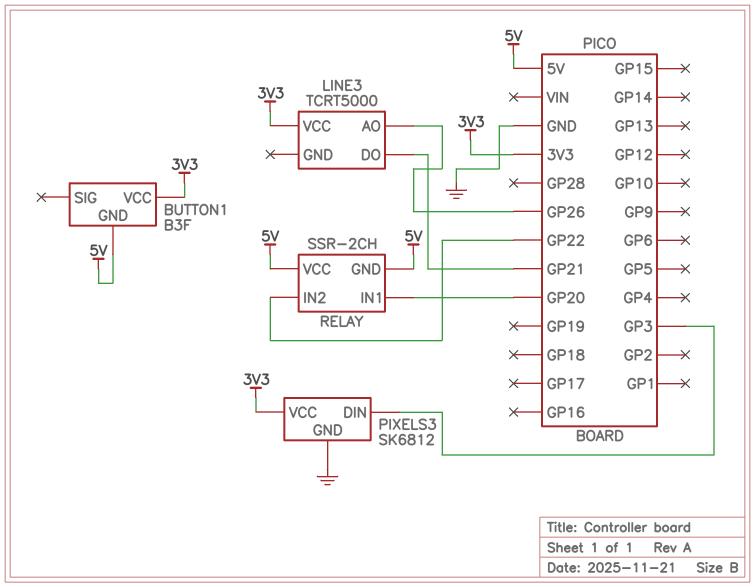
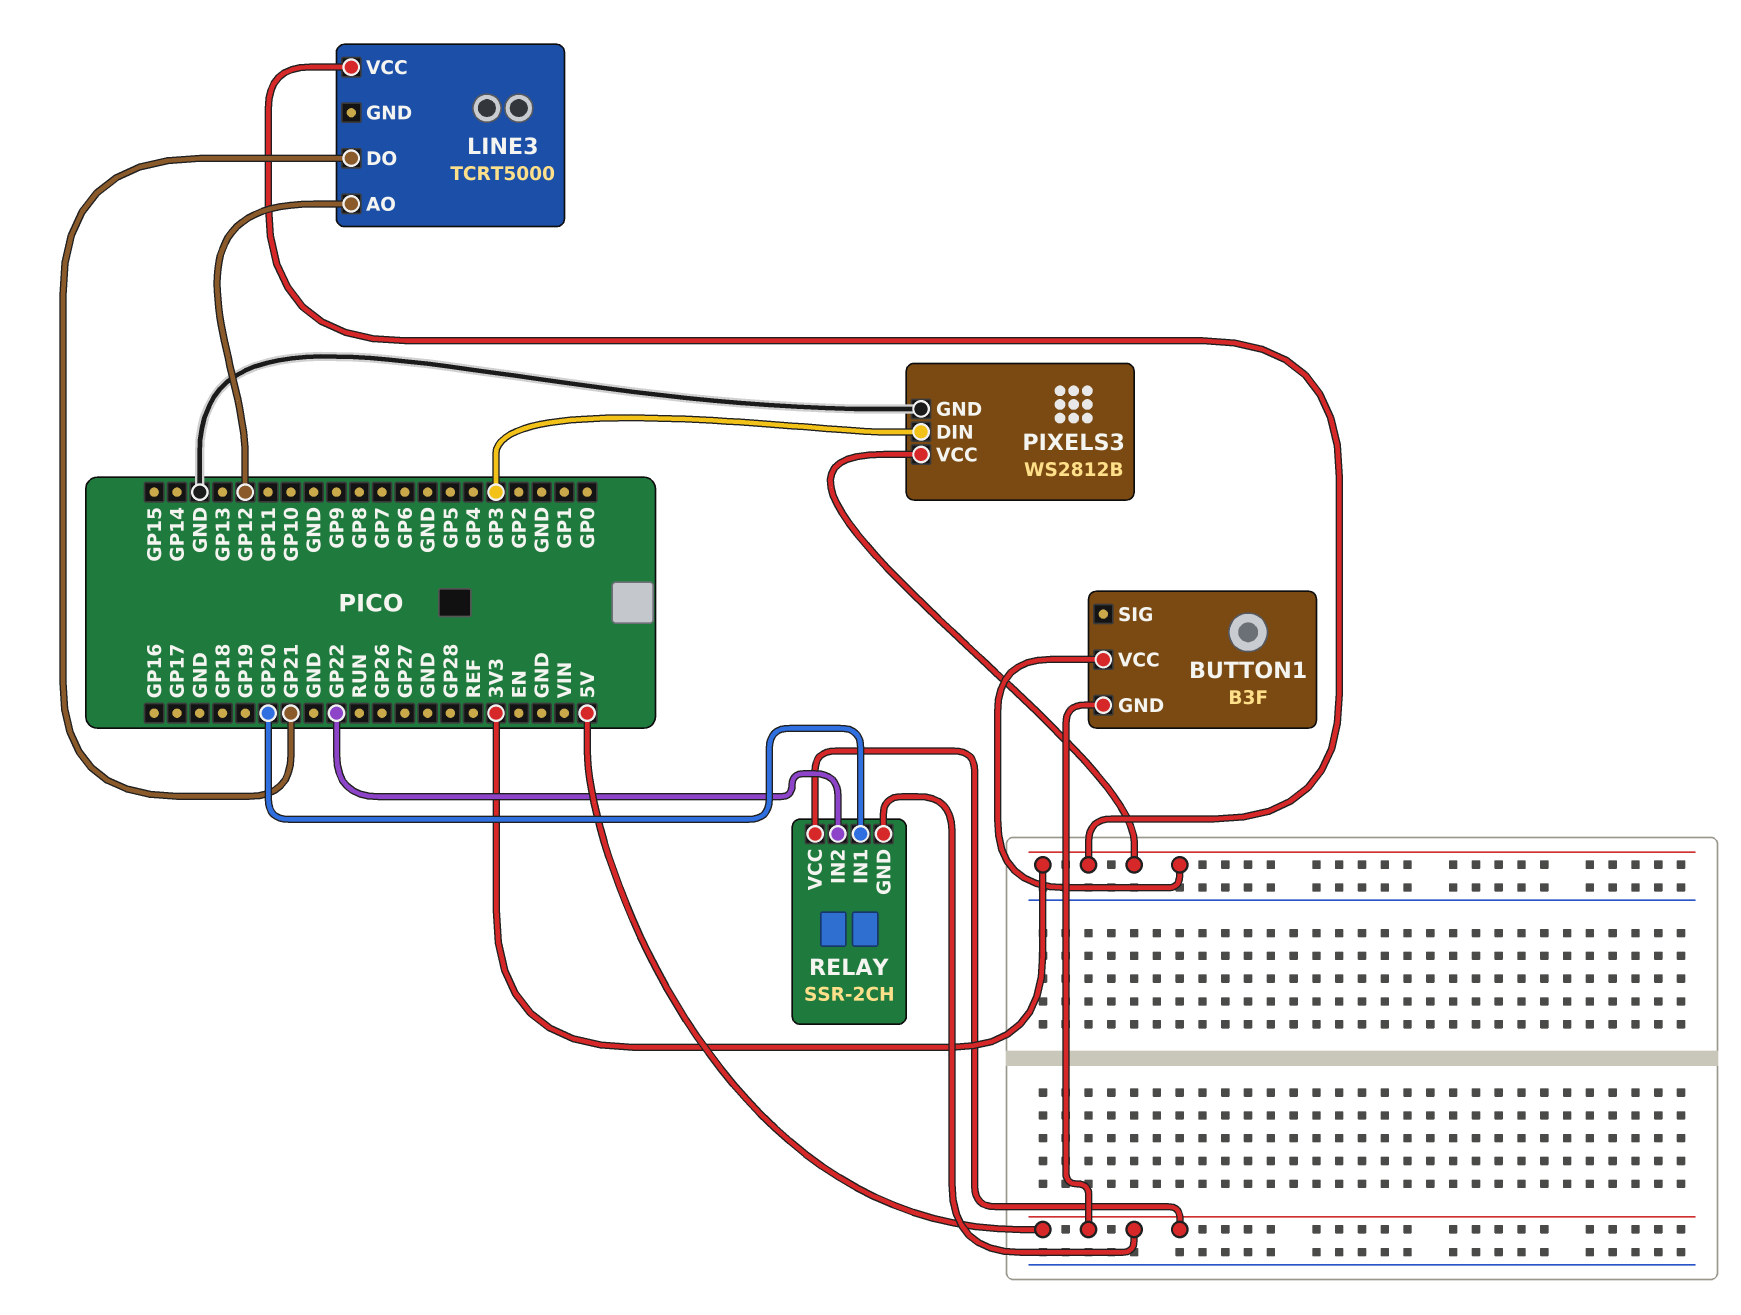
LINE3 pin AO: GP26 -> GP12
PIXELS3: SK6812 -> WS2812B

